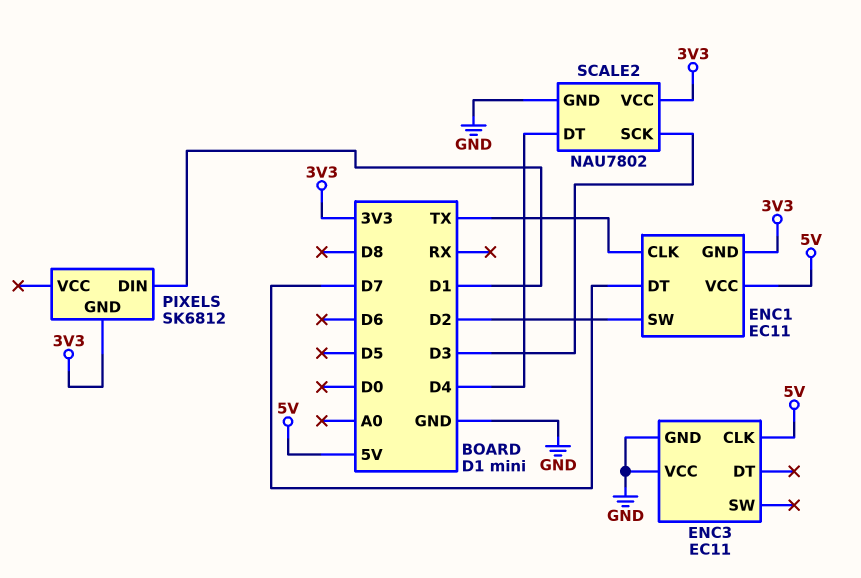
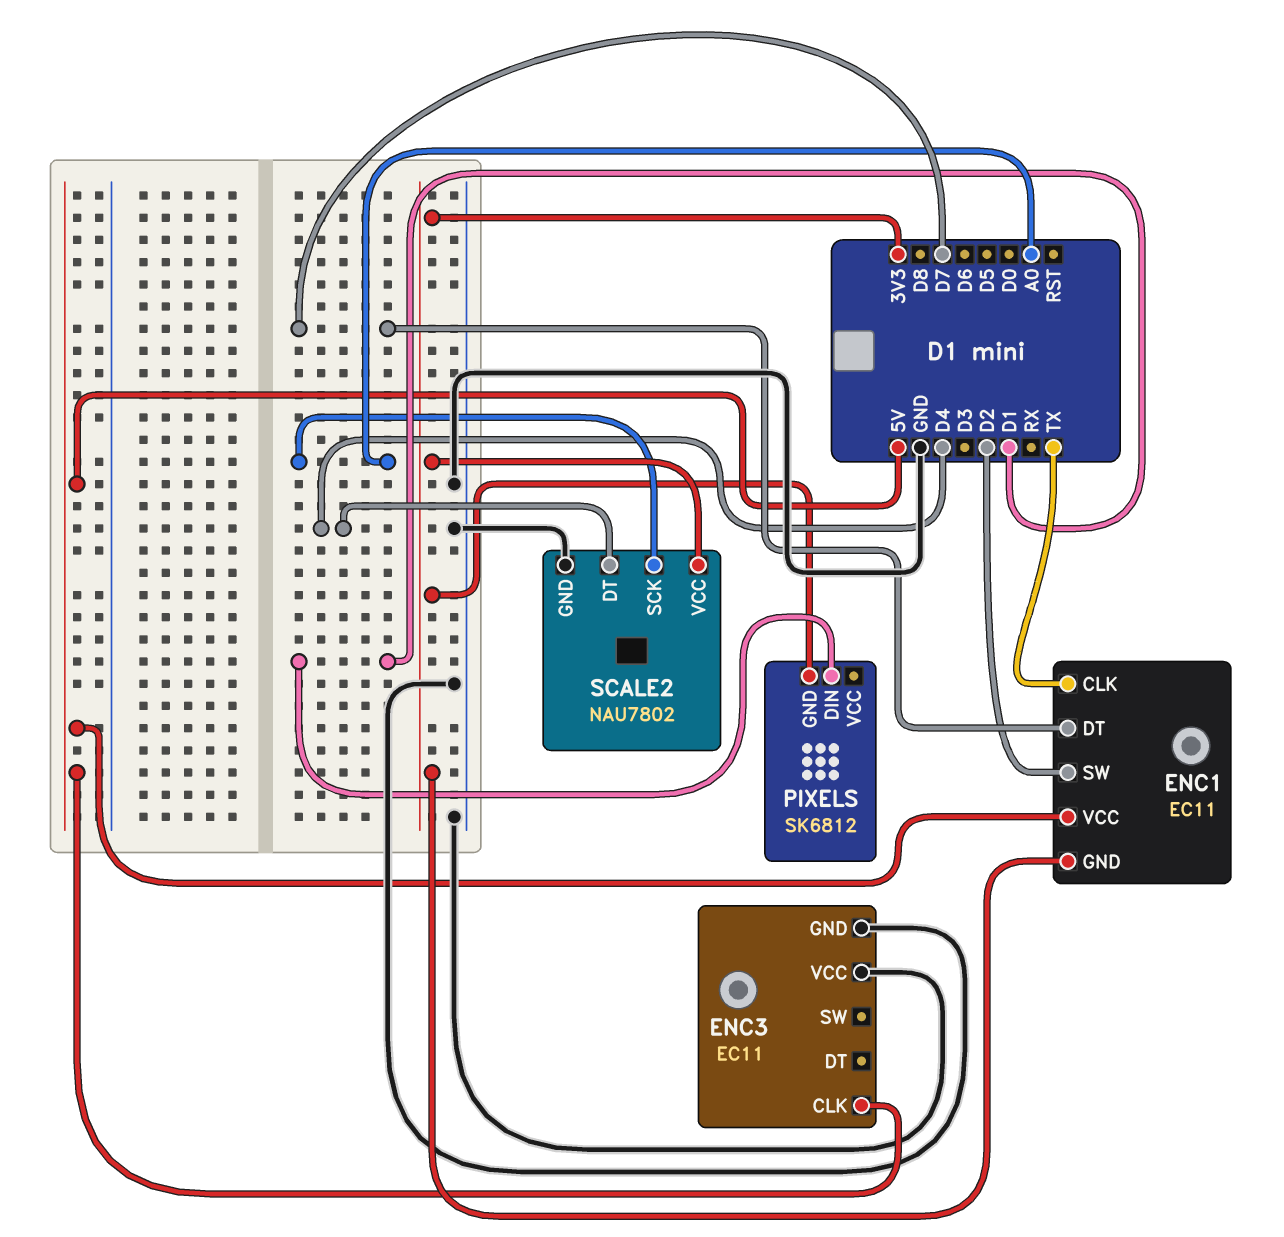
SCALE2 pin SCK: D3 -> A0

